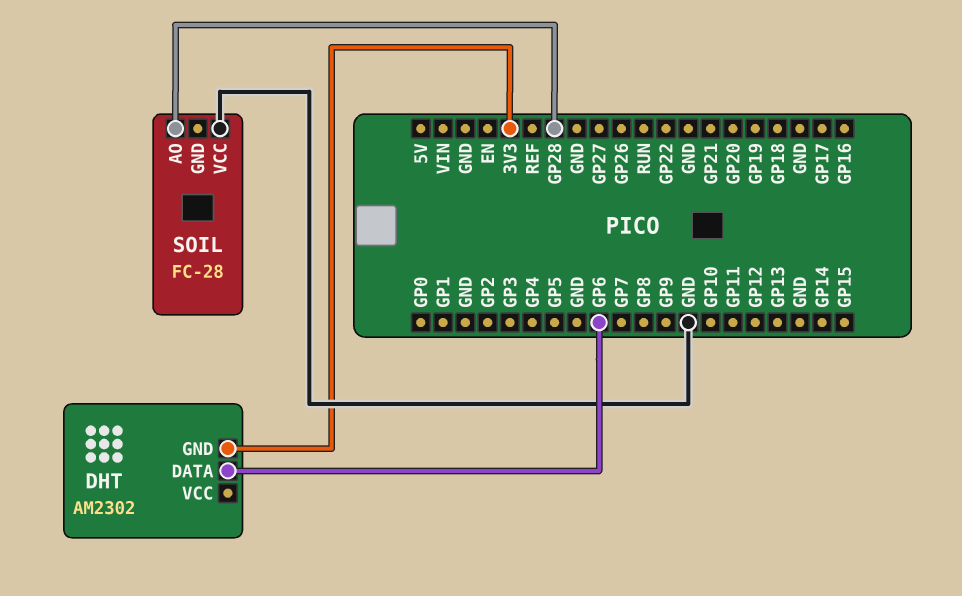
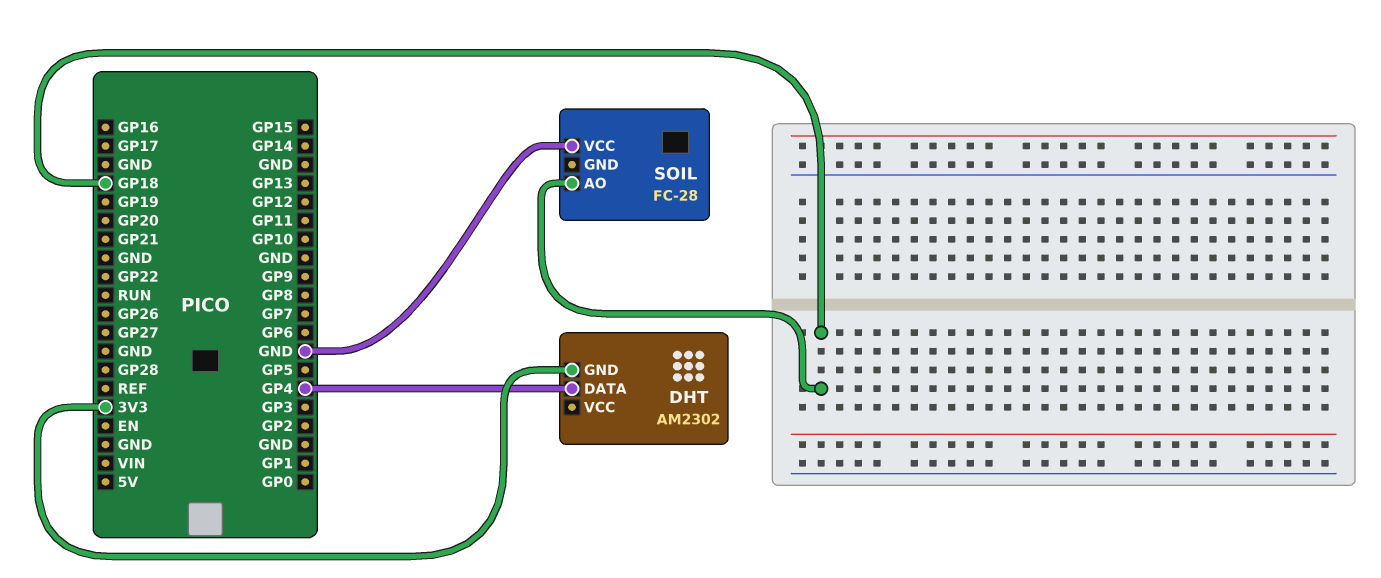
DHT pin DATA: GP6 -> GP4
SOIL pin AO: GP28 -> GP18

